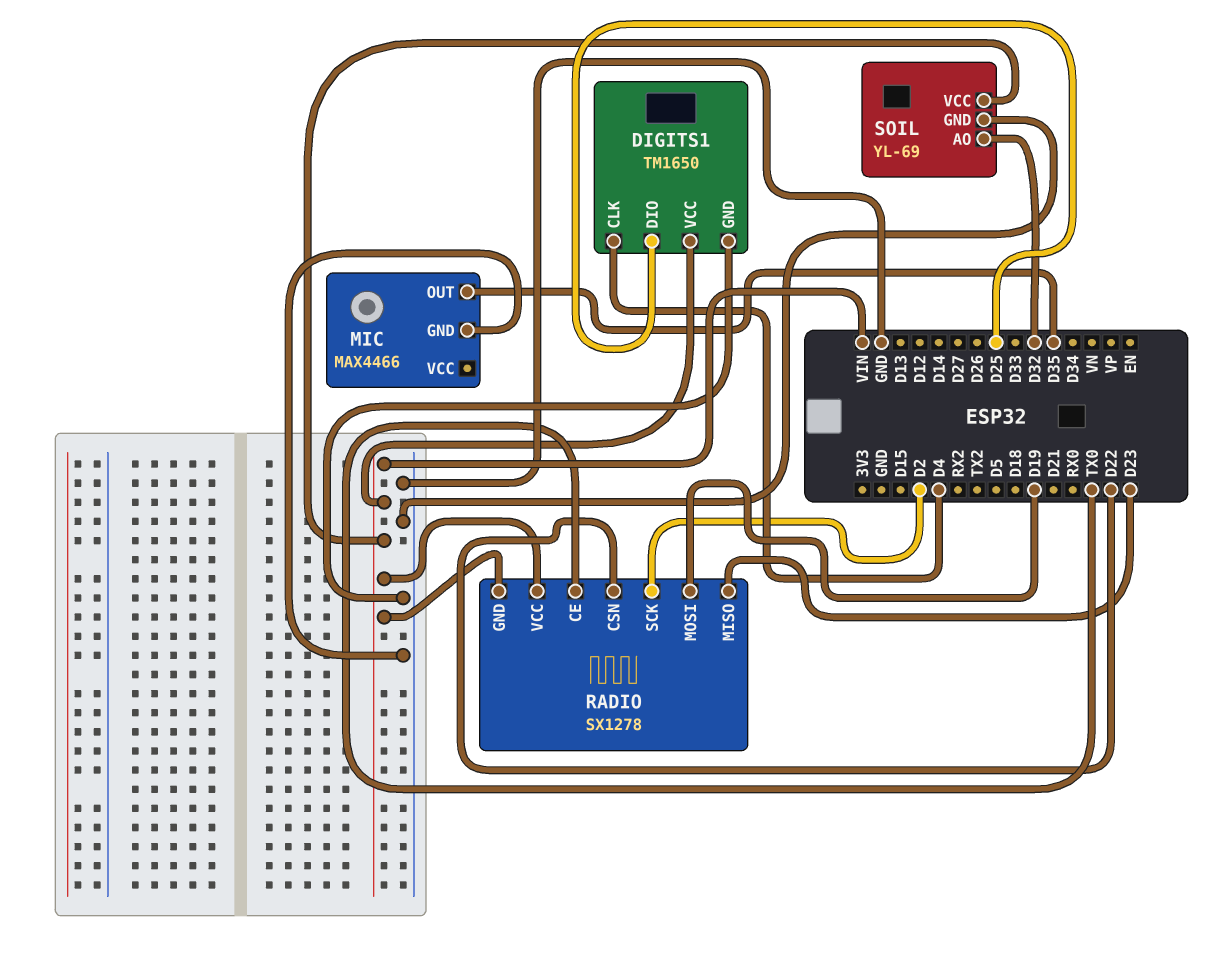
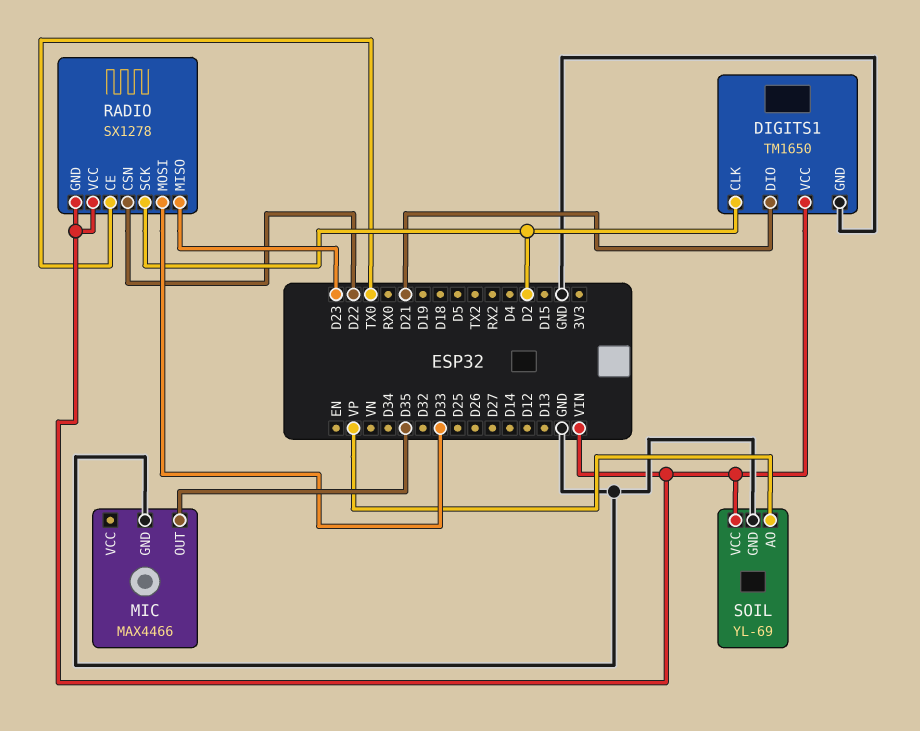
DIGITS1 pin CLK: D4 -> D2
DIGITS1 pin DIO: D25 -> D21
RADIO pin MOSI: D19 -> D33
SOIL pin AO: D32 -> VP

